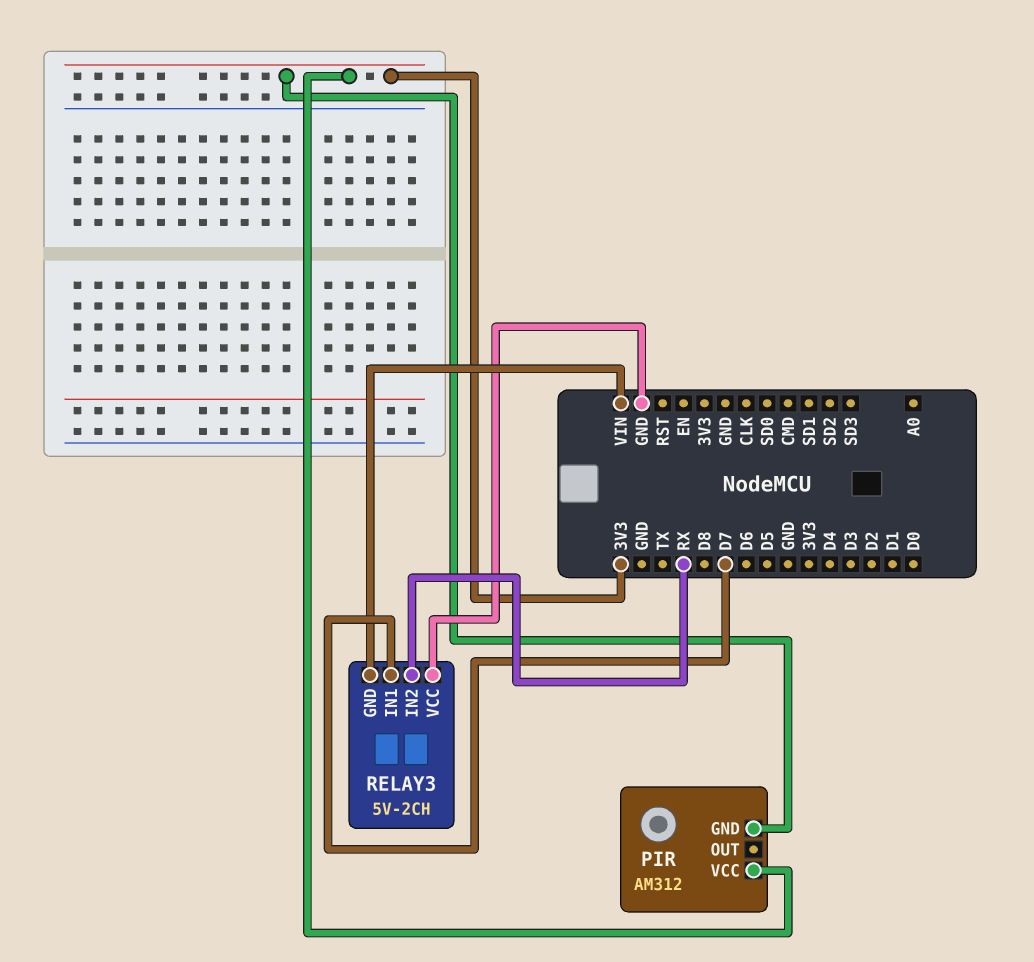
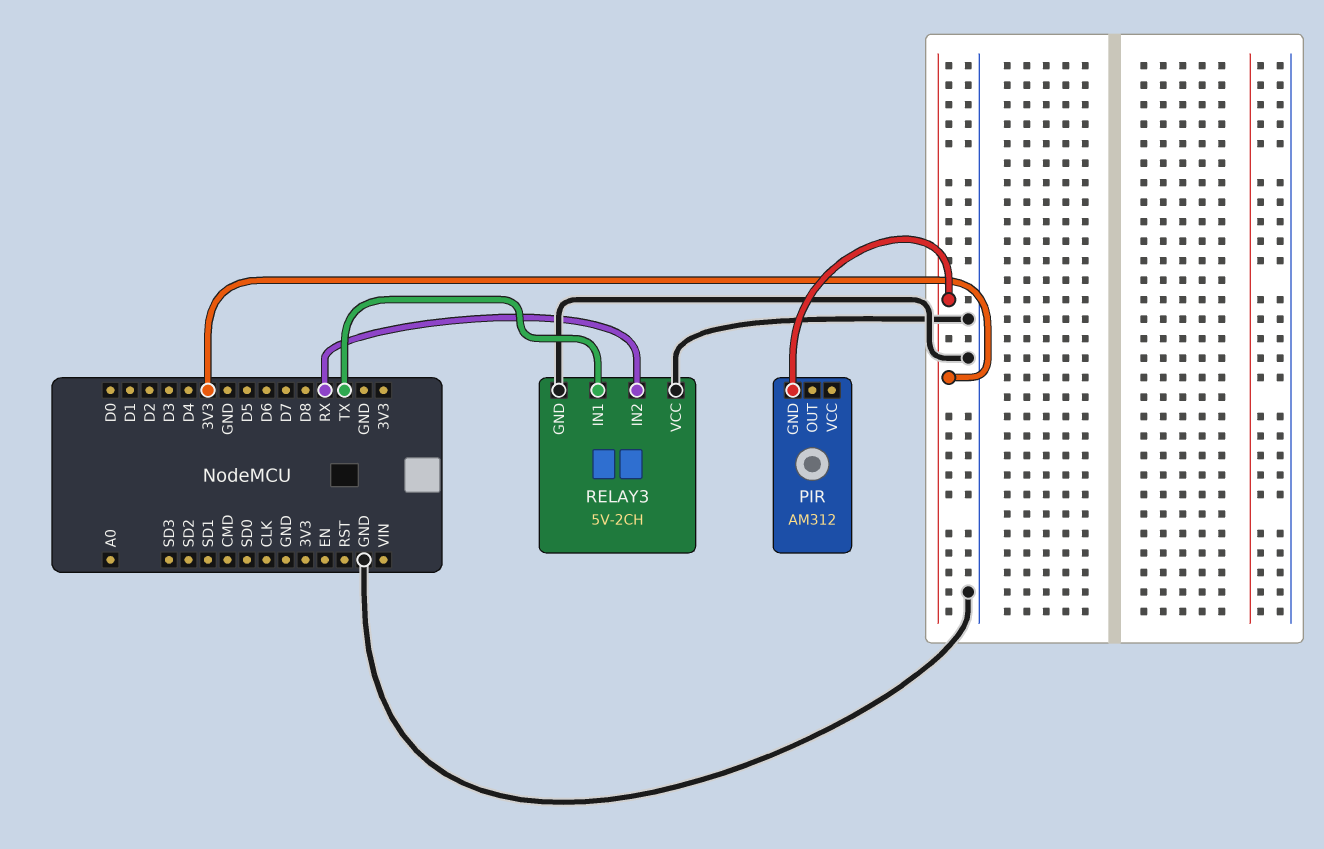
PIR pin VCC: 3V3 -> none
RELAY3 pin GND: VIN -> GND
RELAY3 pin IN1: D7 -> TX

